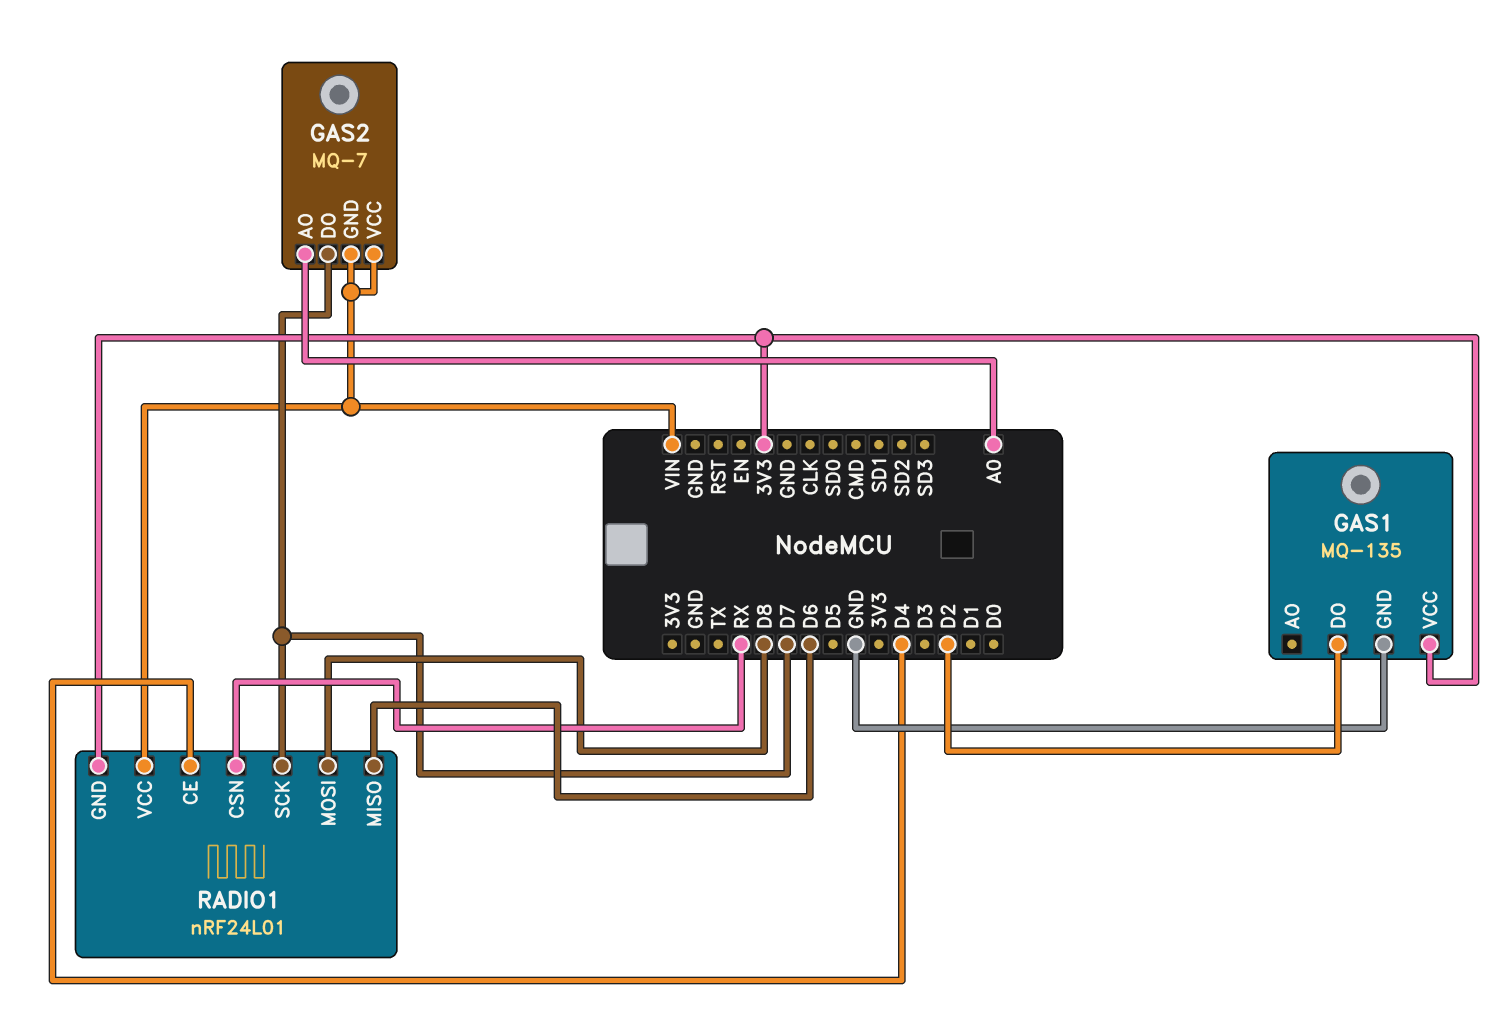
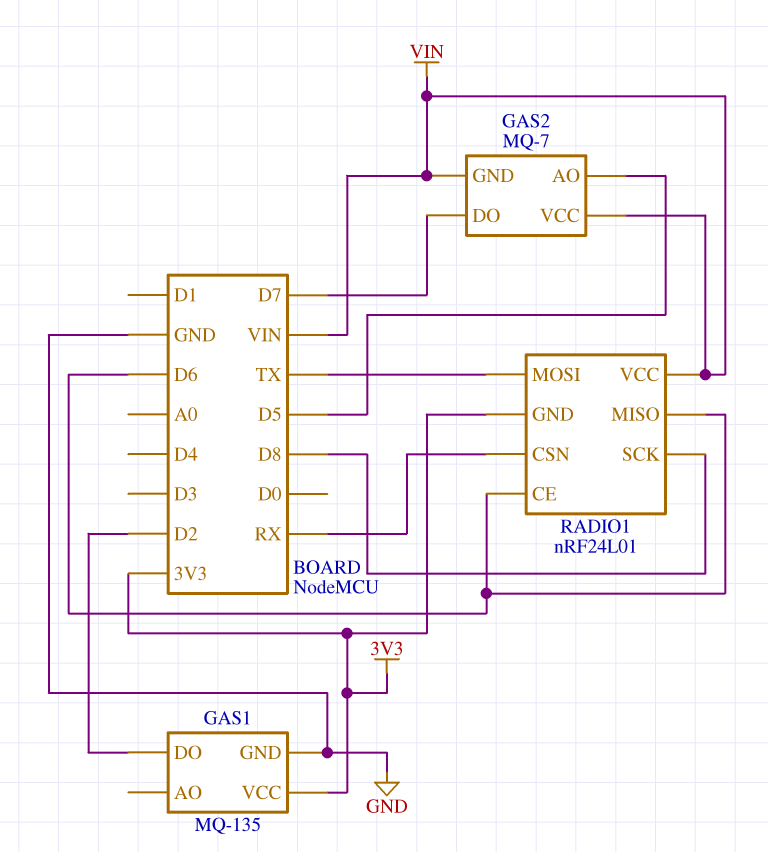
GAS2 pin AO: A0 -> D5
RADIO1 pin CE: D4 -> D6
RADIO1 pin MOSI: D8 -> TX
RADIO1 pin SCK: D7 -> D8

